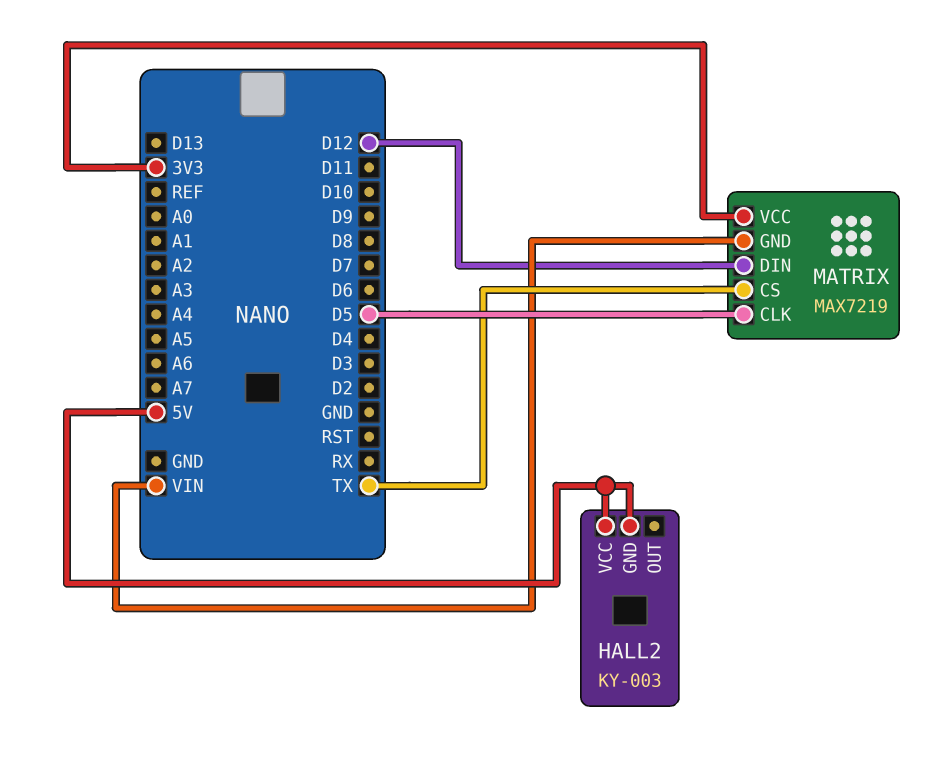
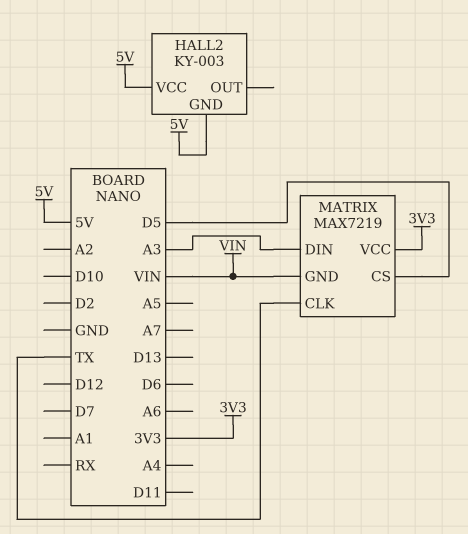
MATRIX pin CLK: D5 -> TX
MATRIX pin CS: TX -> D5
MATRIX pin DIN: D12 -> A3

